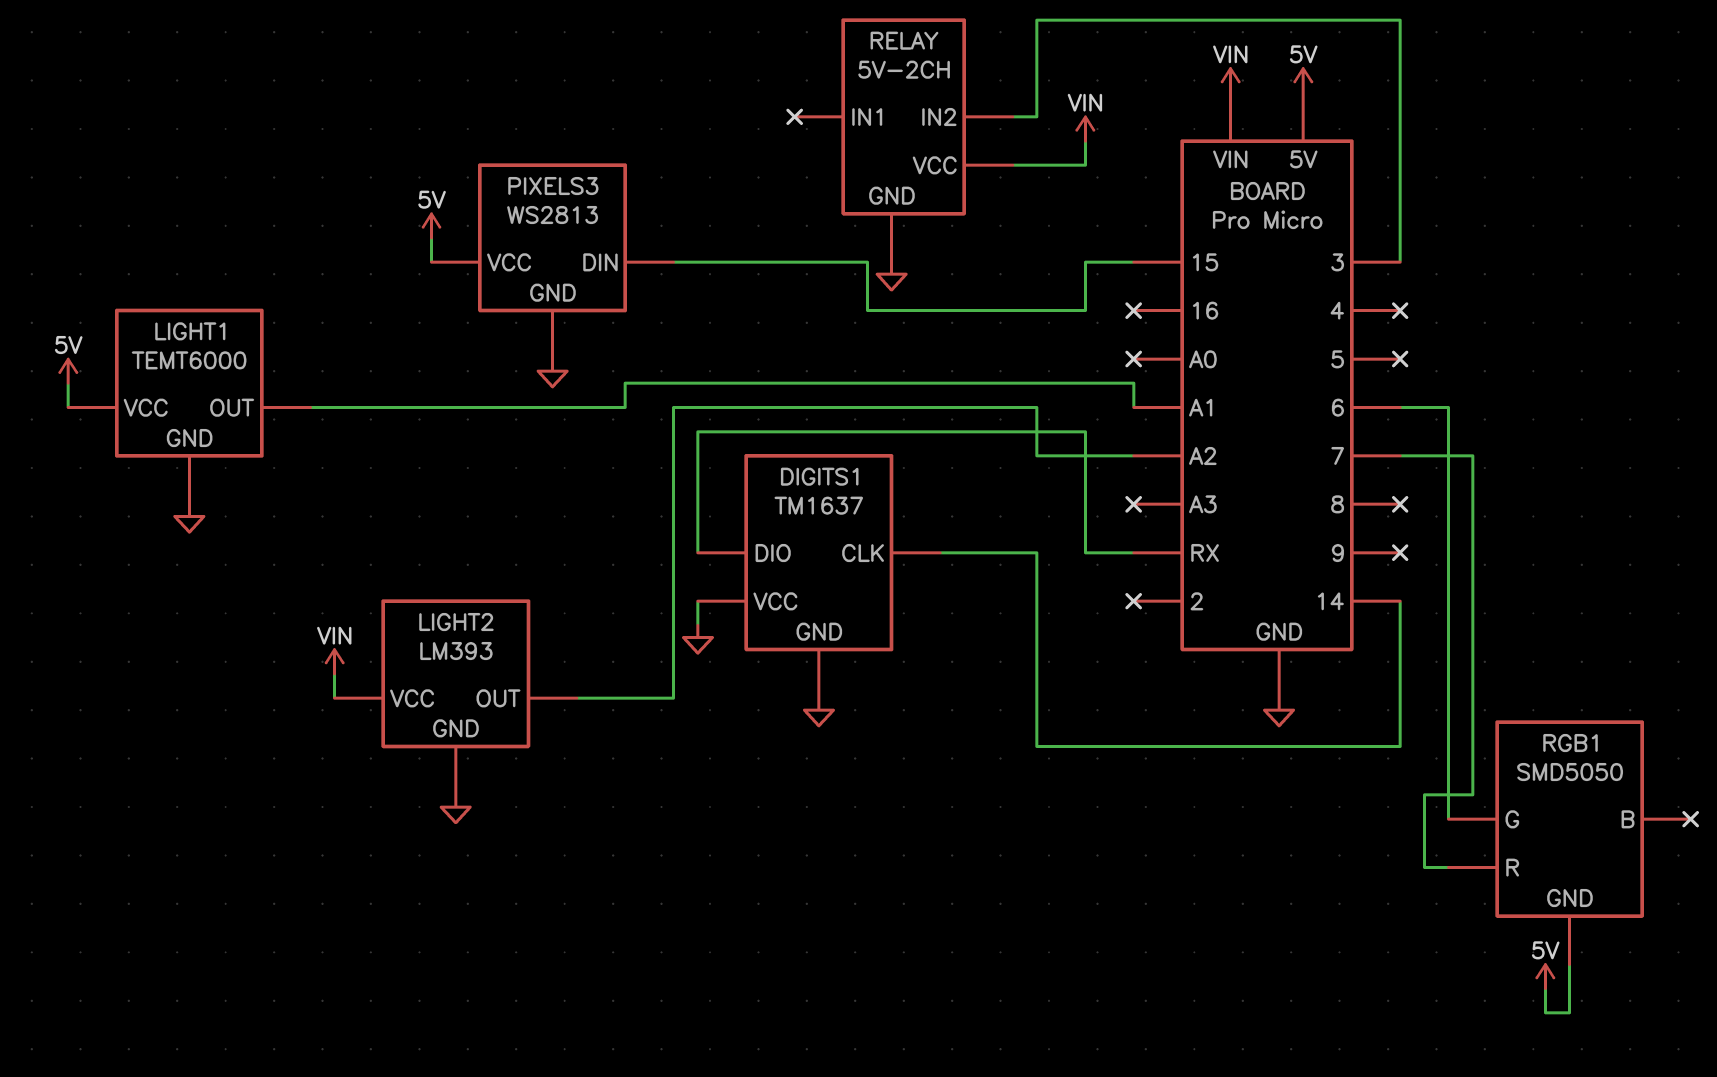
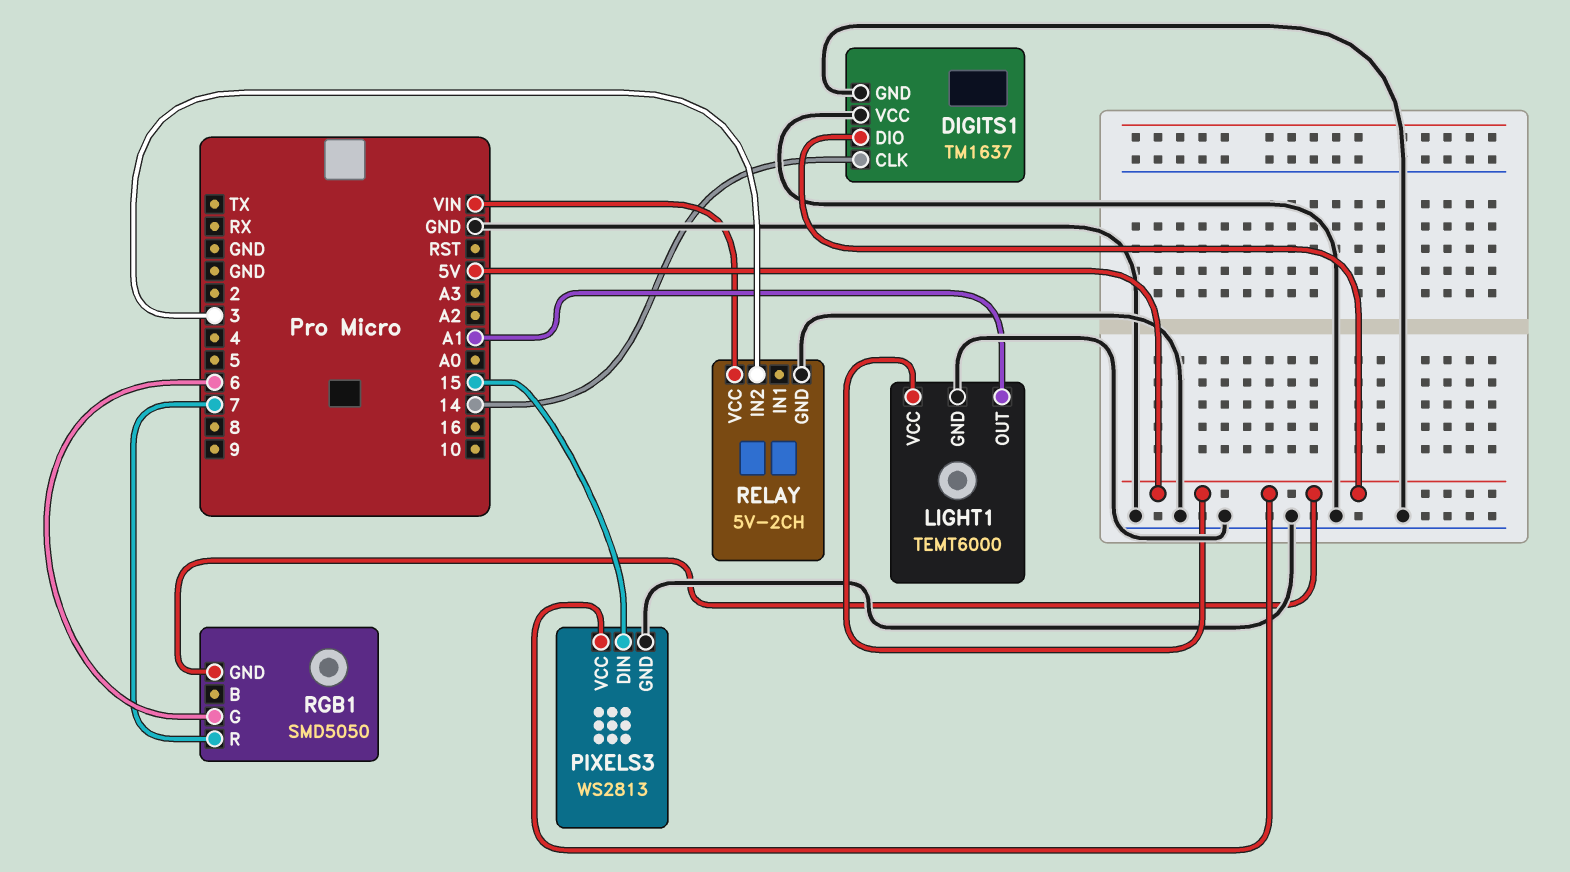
DIGITS1 pin DIO: RX -> 5V
LIGHT2: LM393 -> none
LIGHT2 pin GND: GND -> none
LIGHT2 pin OUT: A2 -> none
LIGHT2 pin VCC: VIN -> none

